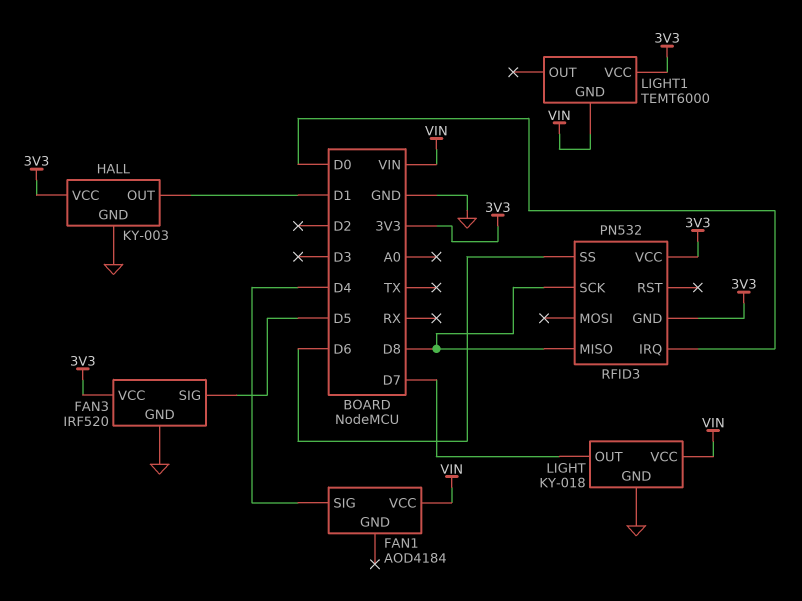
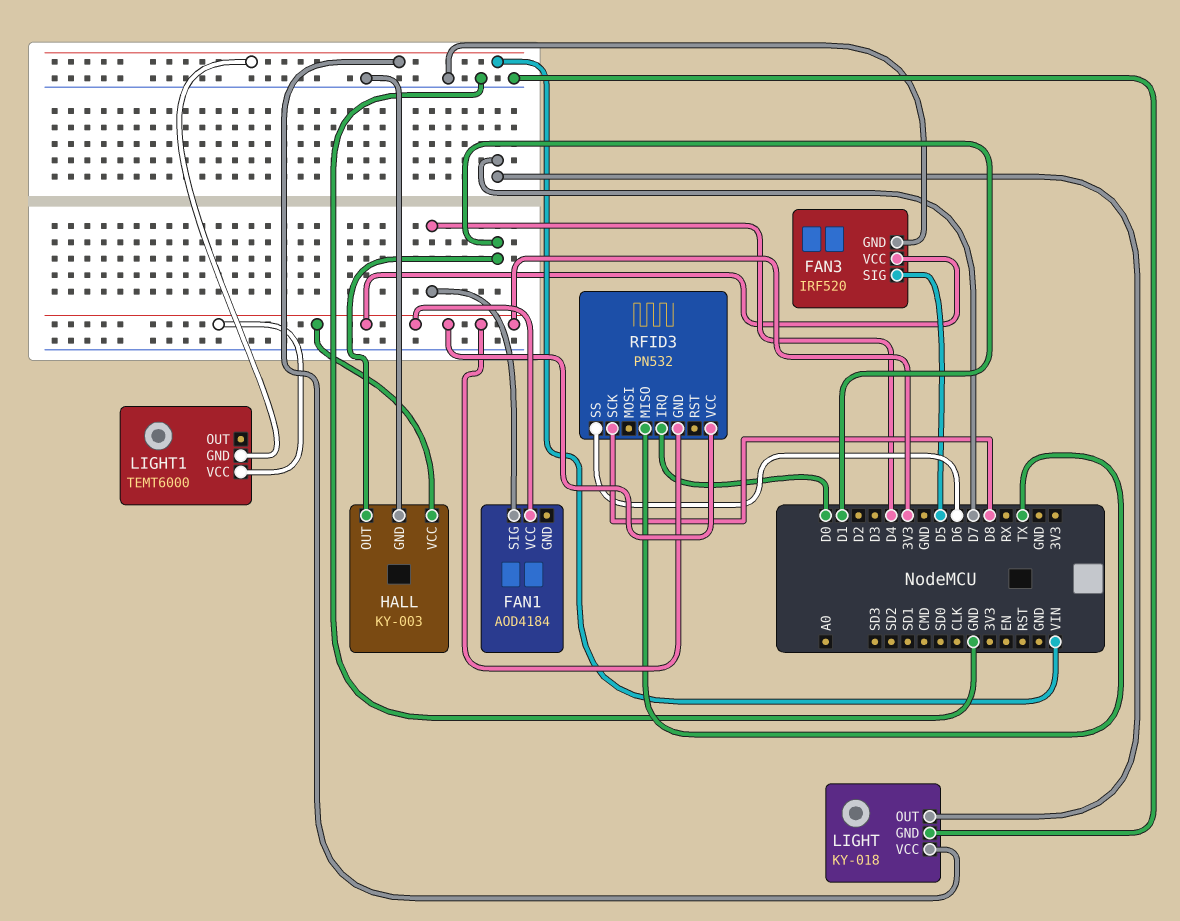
FAN1 pin VCC: VIN -> 3V3
RFID3 pin MISO: D8 -> TX

